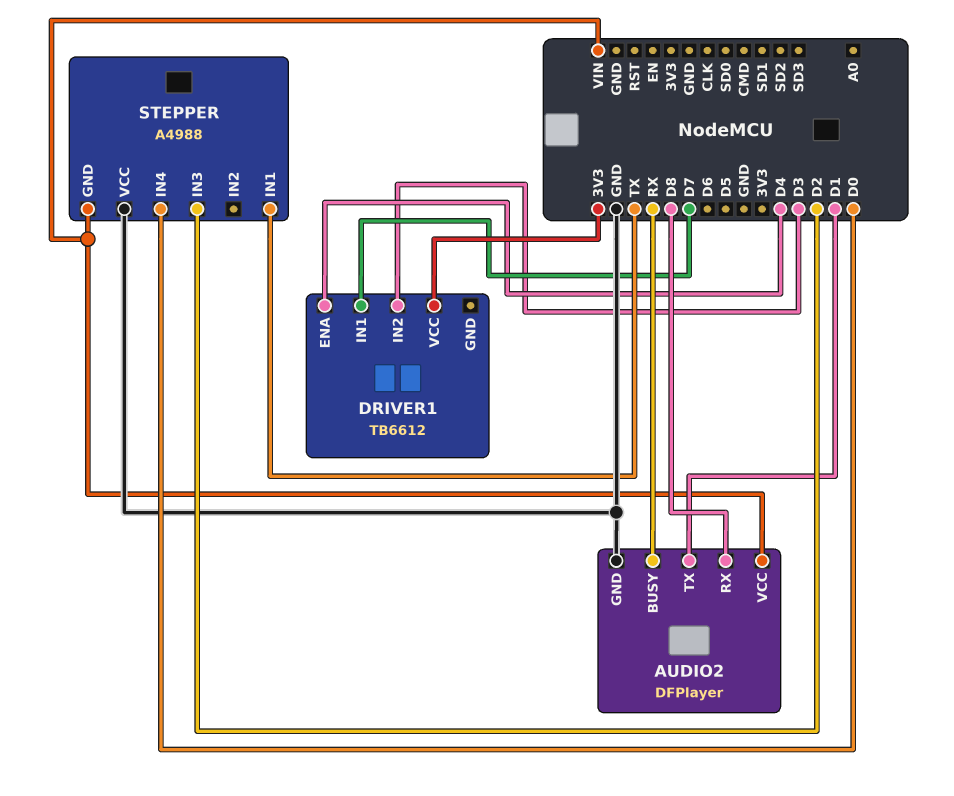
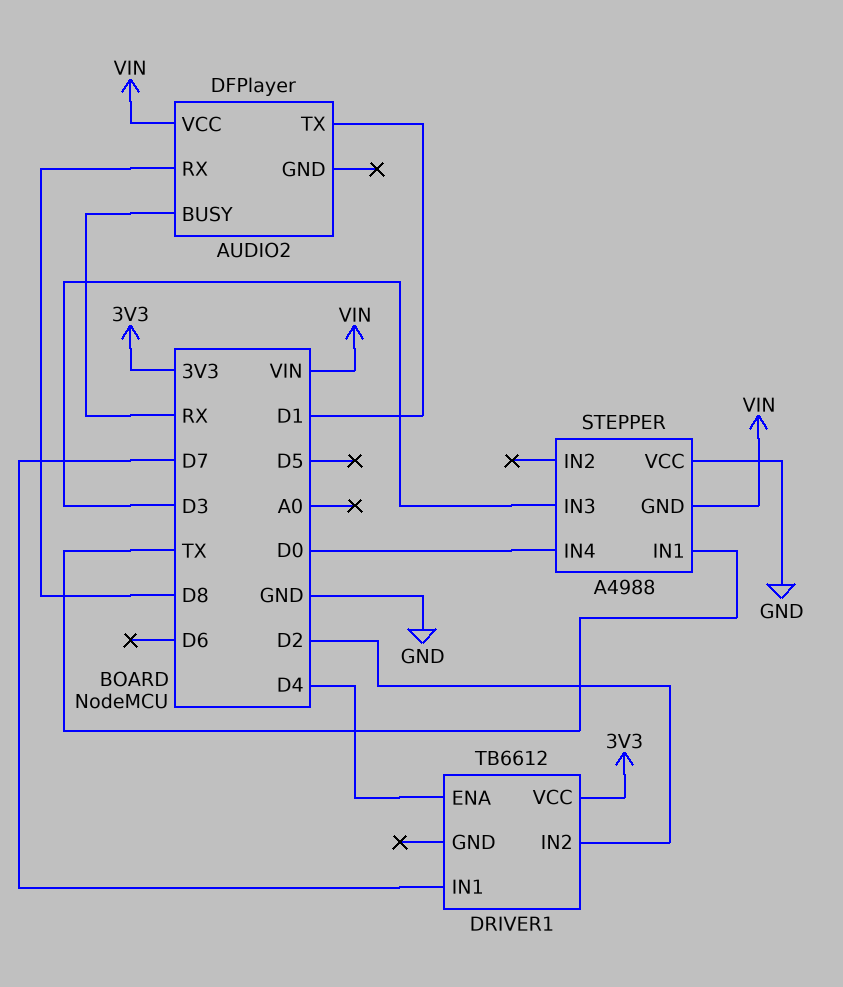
AUDIO2 pin GND: GND -> none
DRIVER1 pin IN2: D3 -> D2
STEPPER pin IN3: D2 -> D3

